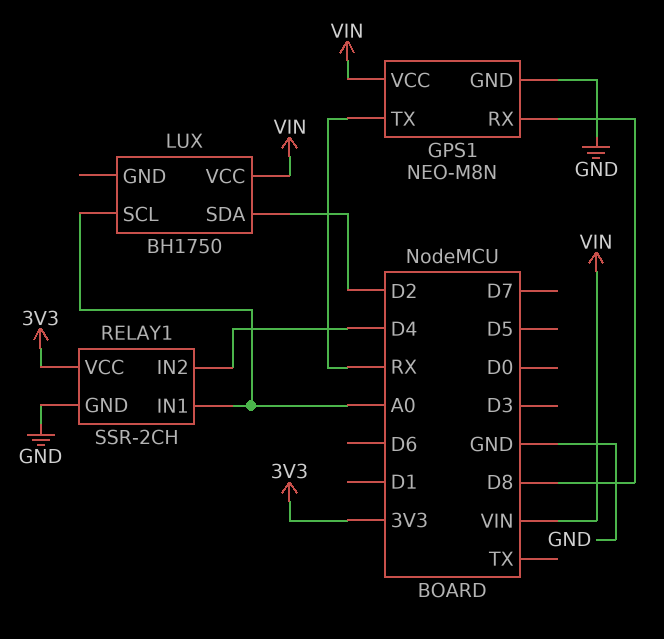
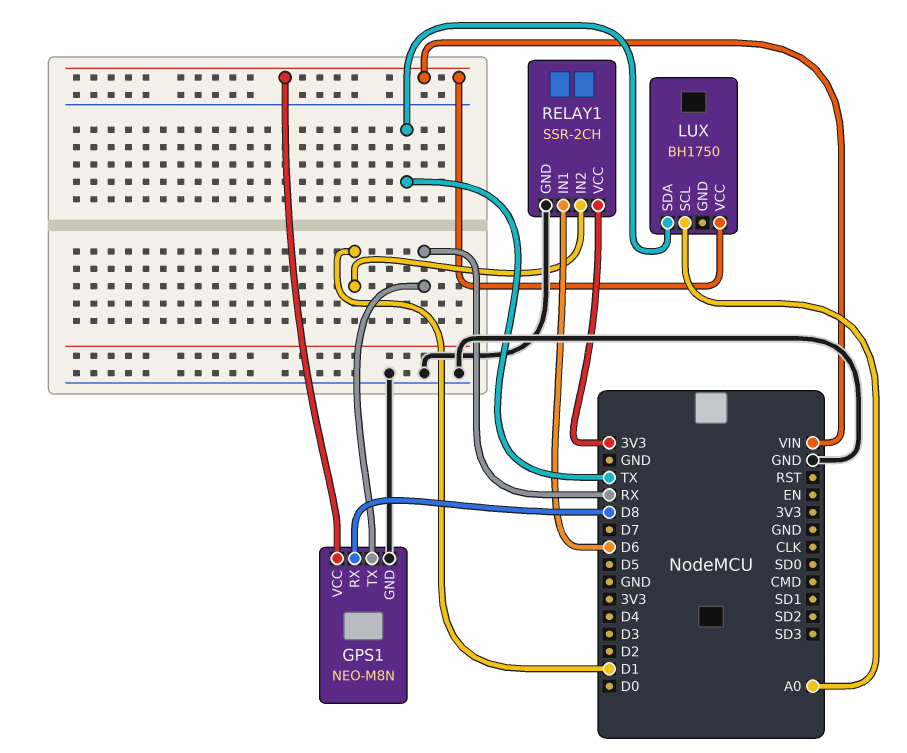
LUX pin SDA: D2 -> TX
RELAY1 pin IN1: A0 -> D6
RELAY1 pin IN2: D4 -> D1

